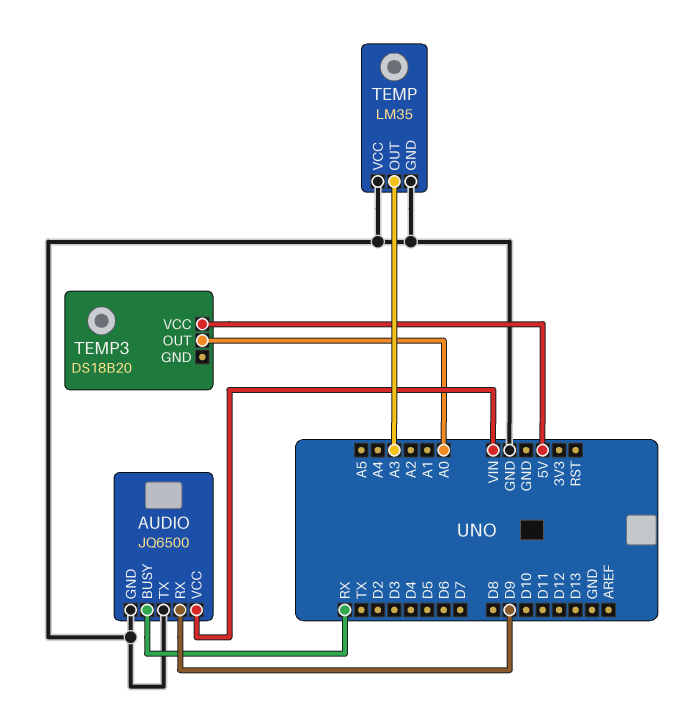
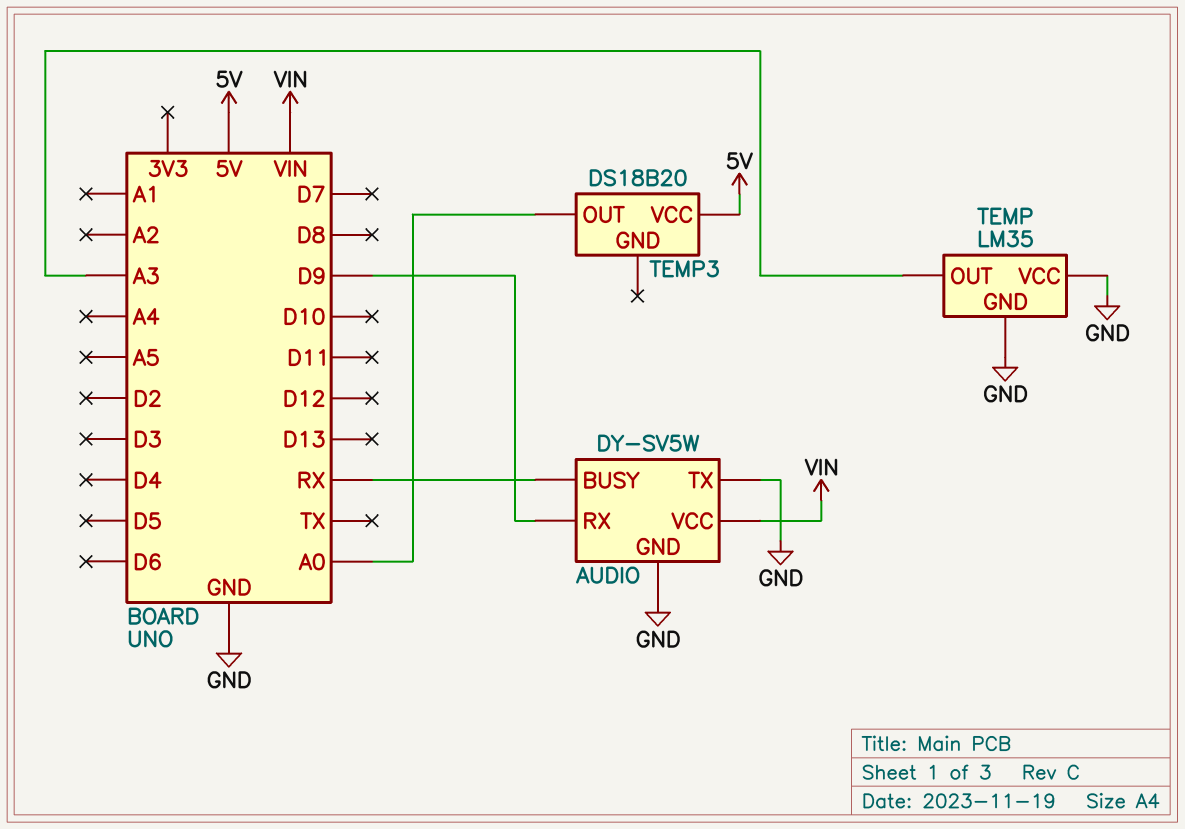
AUDIO: JQ6500 -> DY-SV5W

